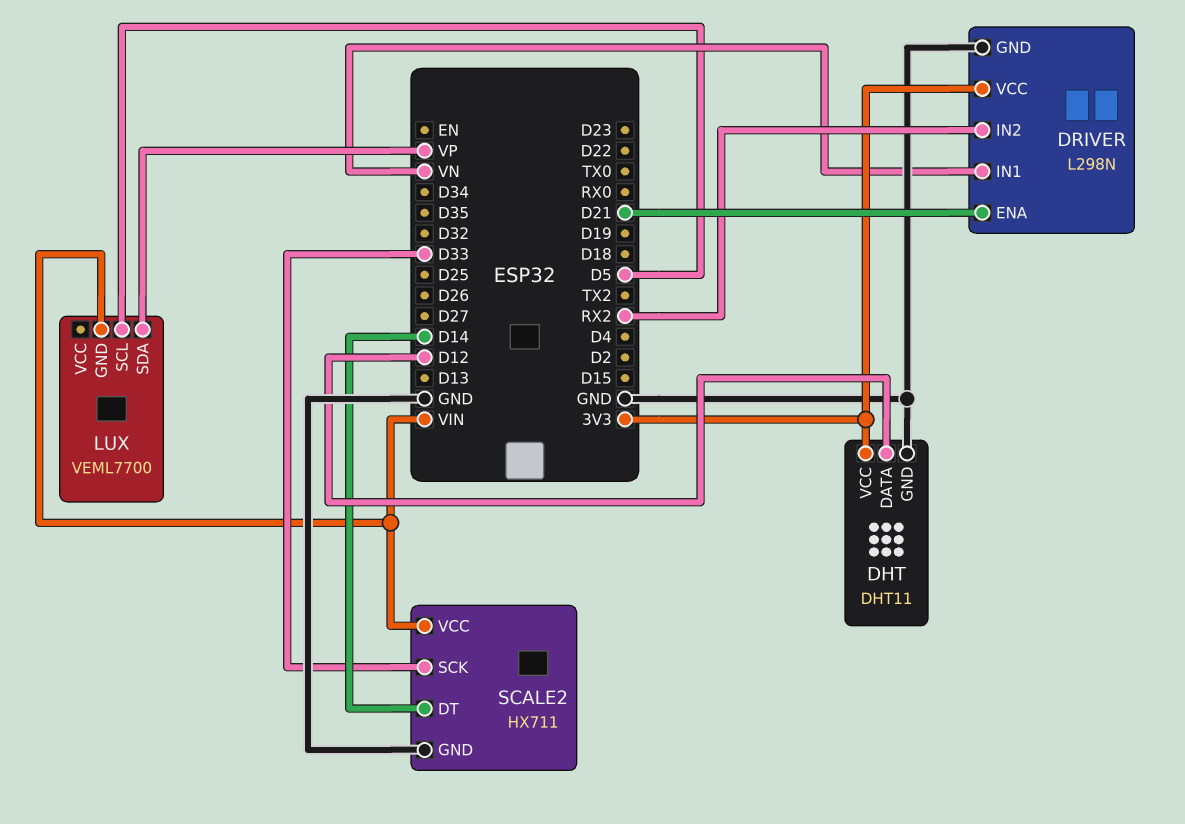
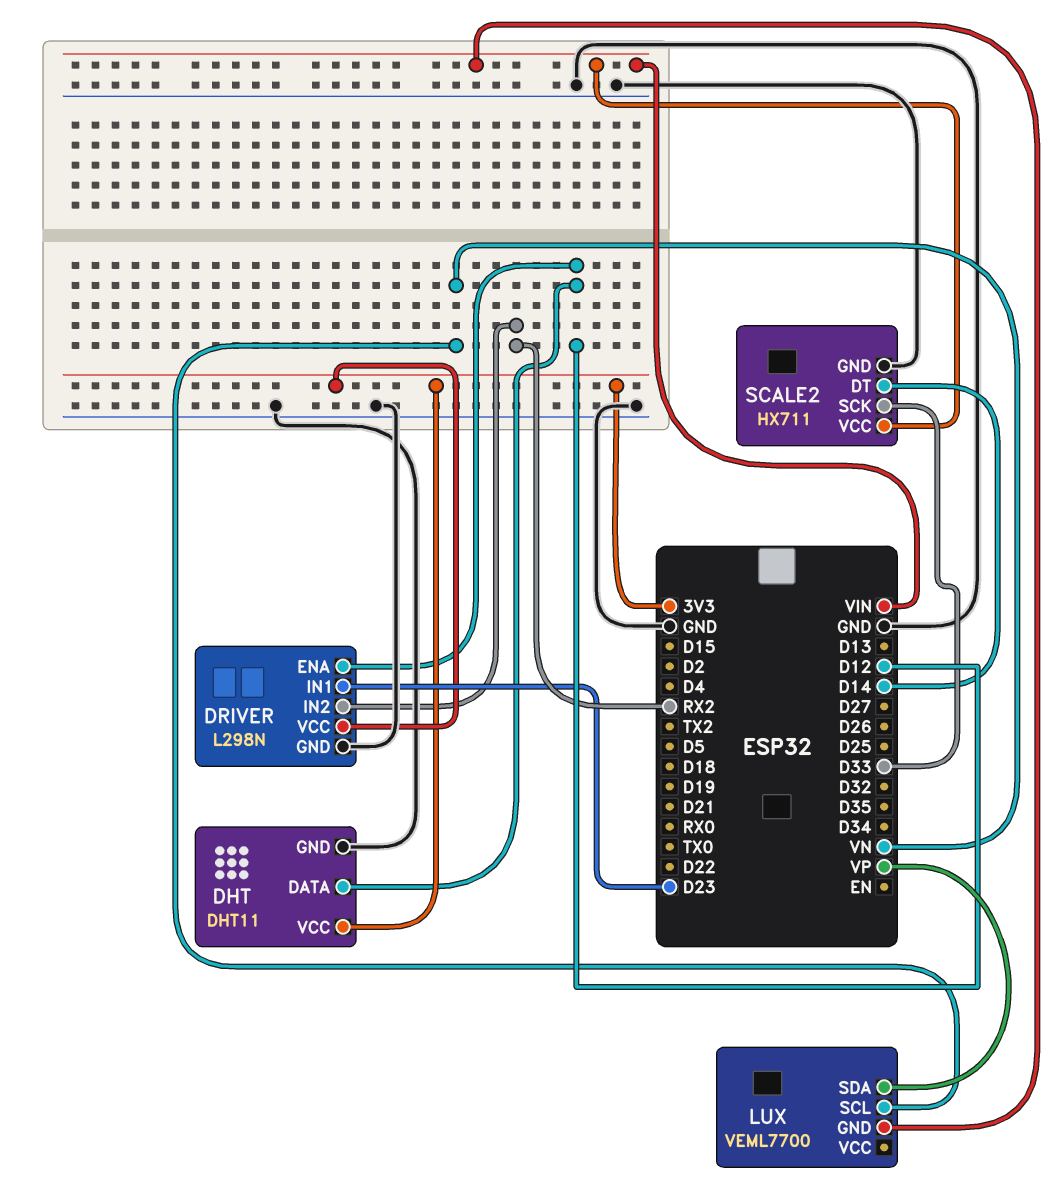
DRIVER pin ENA: D21 -> D12
DRIVER pin IN1: VN -> D23
LUX pin SCL: D5 -> VN

